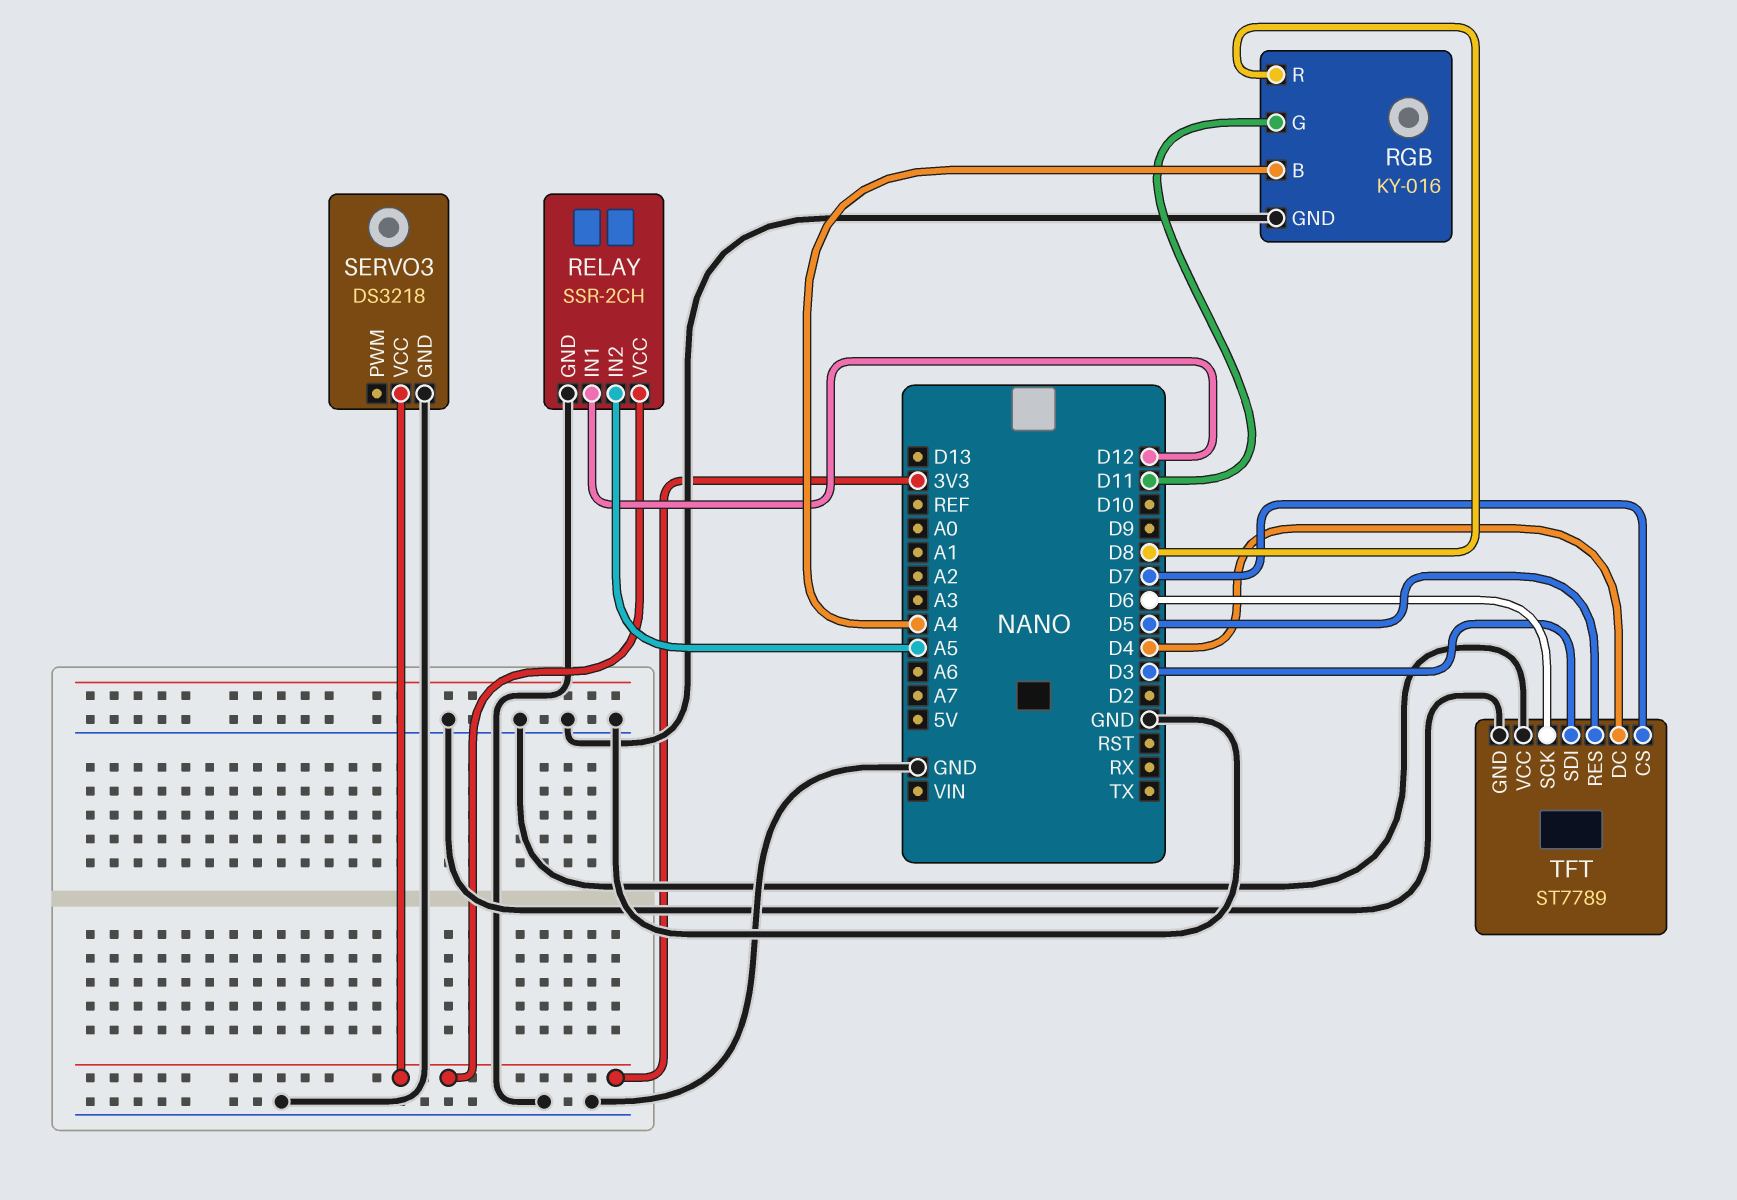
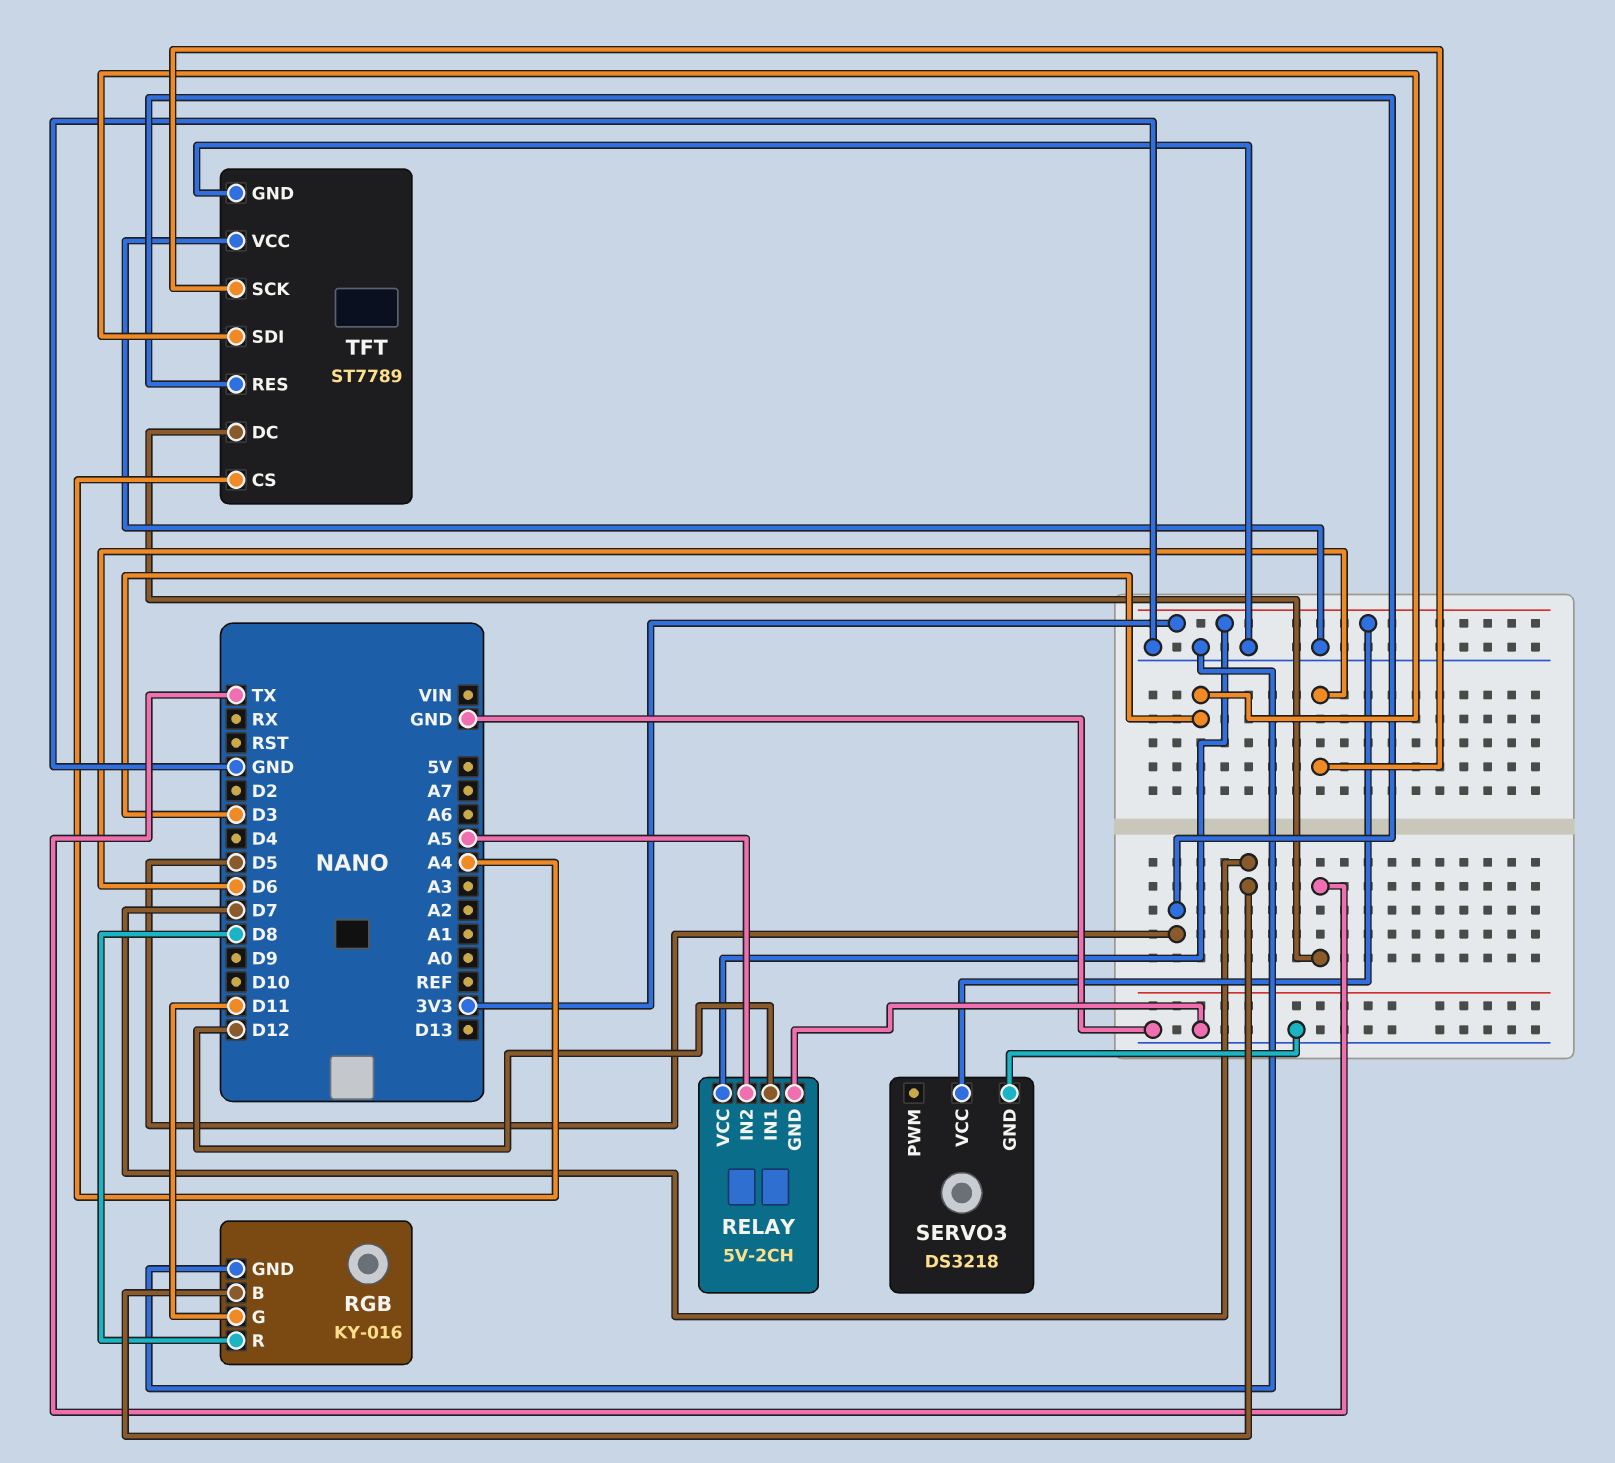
RELAY: SSR-2CH -> 5V-2CH
RGB pin B: A4 -> D7
TFT pin CS: D7 -> A4
TFT pin DC: D4 -> TX

